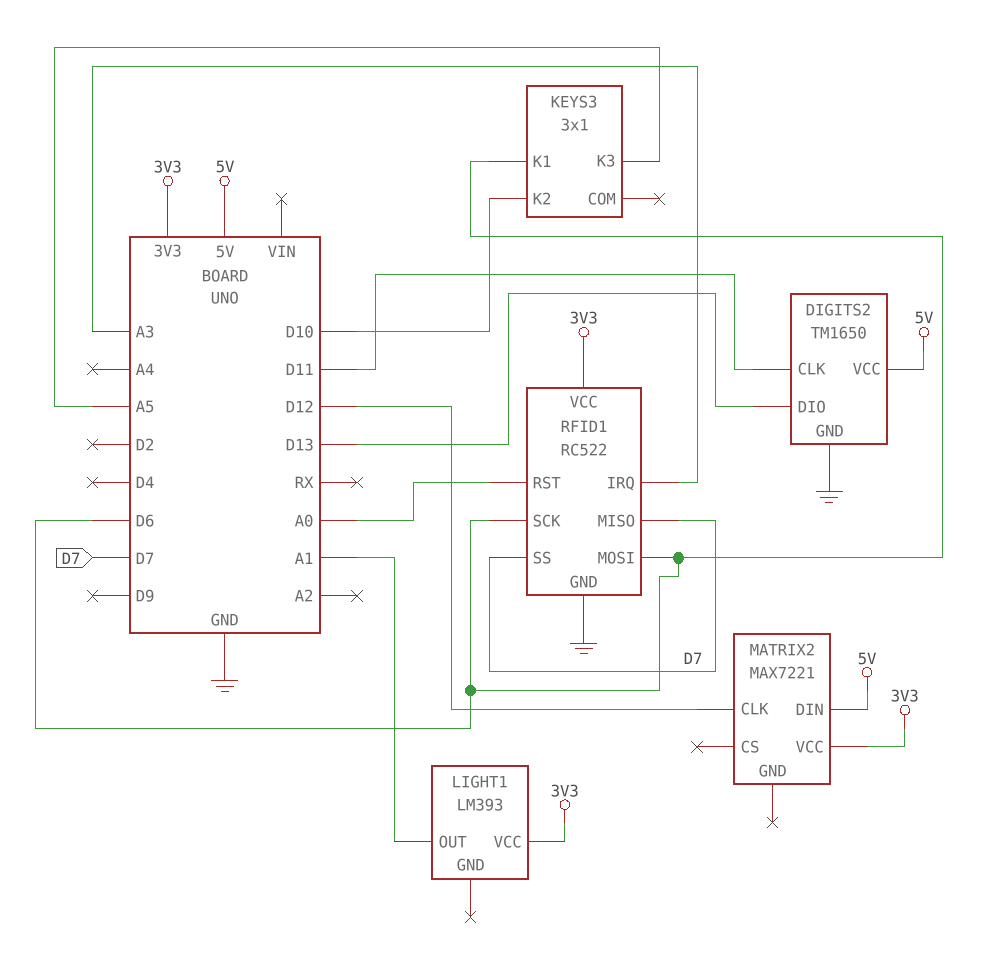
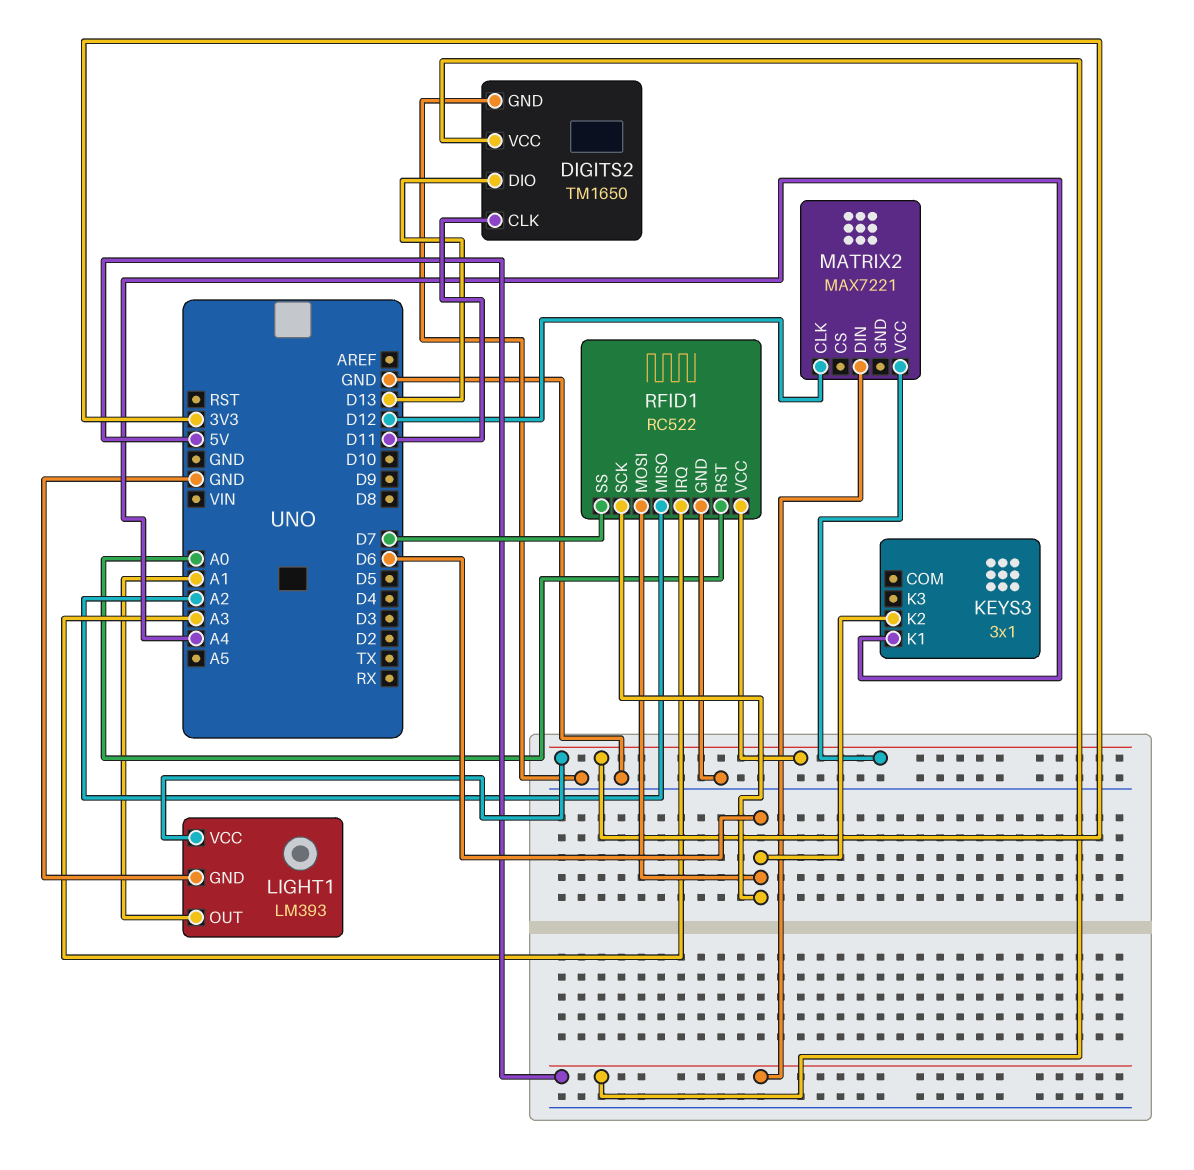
KEYS3 pin K1: D6 -> A4
KEYS3 pin K2: D10 -> D6
KEYS3 pin K3: A5 -> none
LIGHT1 pin GND: none -> GND
RFID1 pin MISO: D7 -> A2

